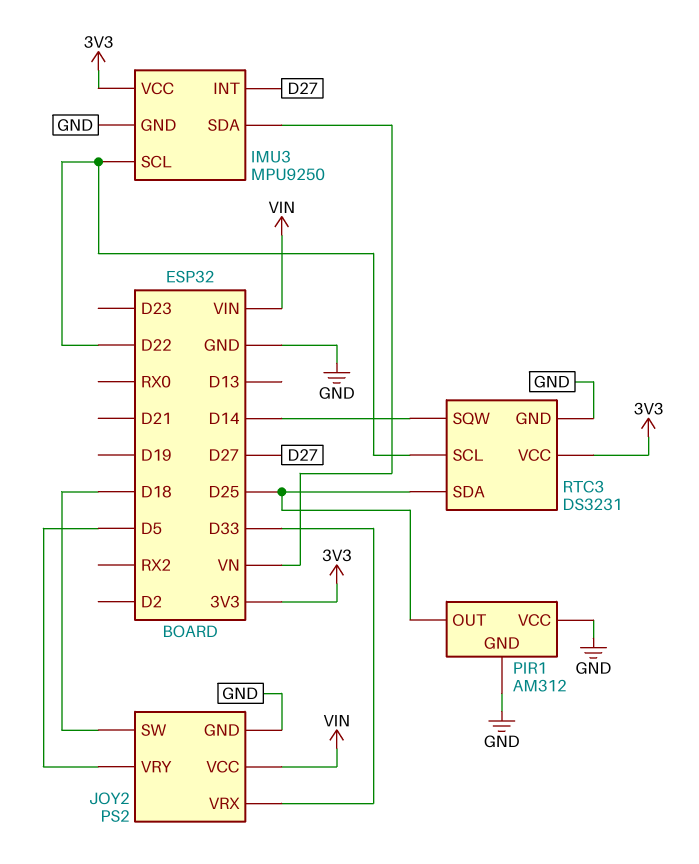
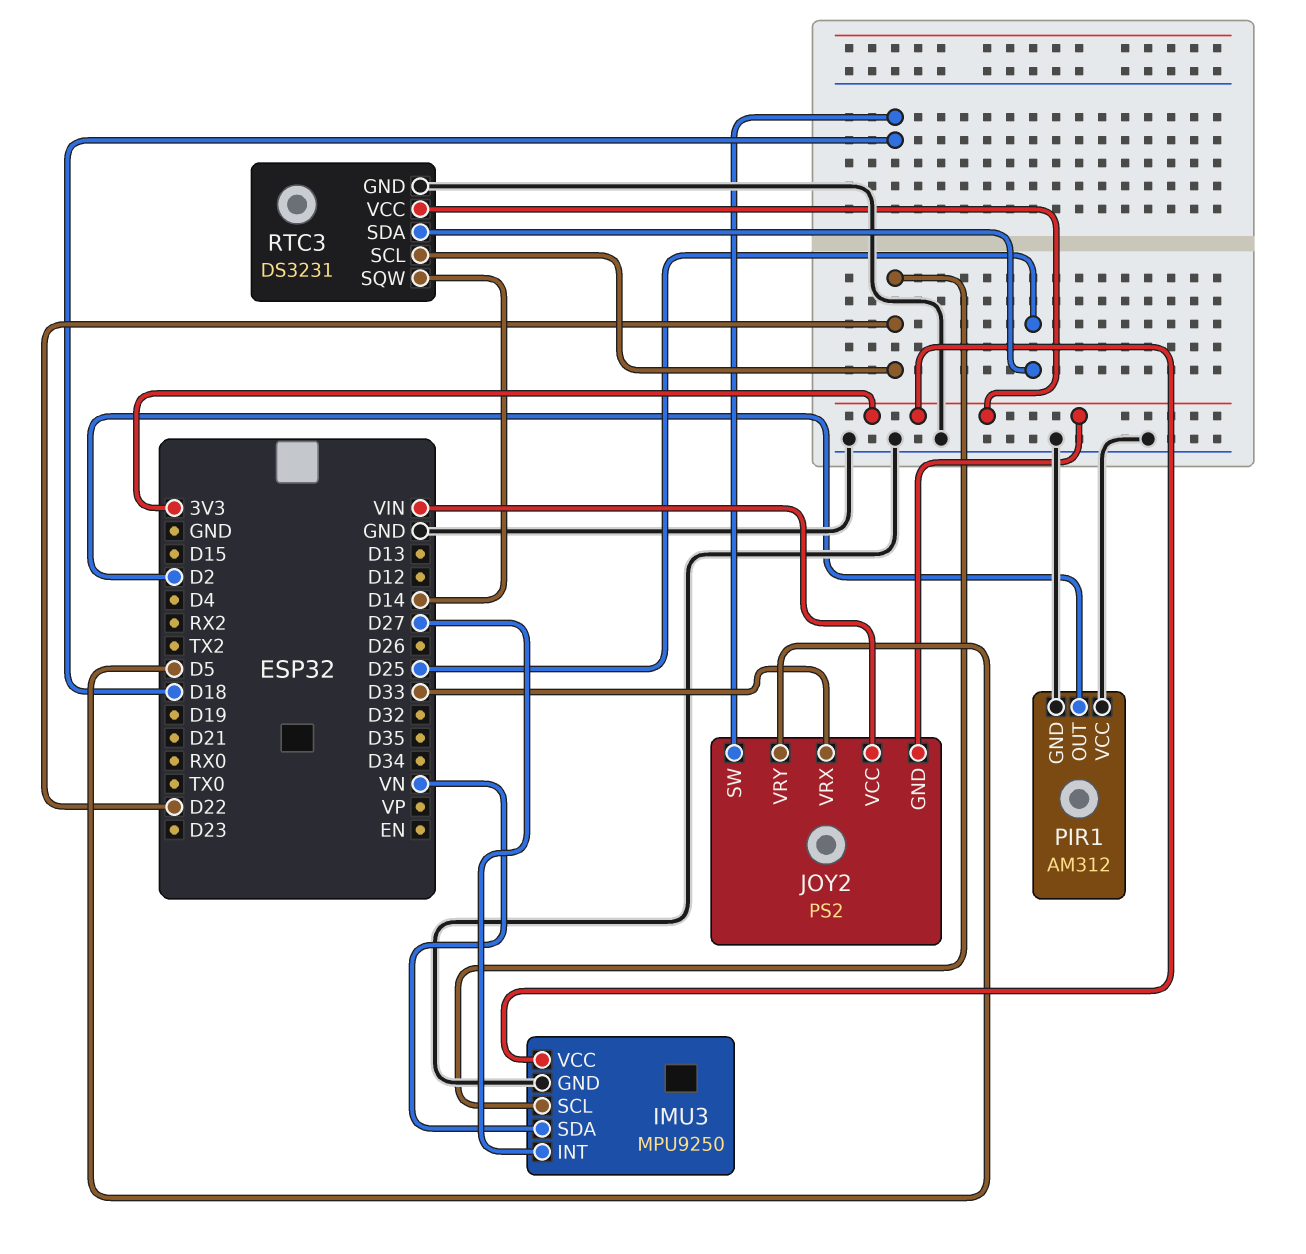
JOY2 pin GND: GND -> 3V3
PIR1 pin OUT: D25 -> D2

